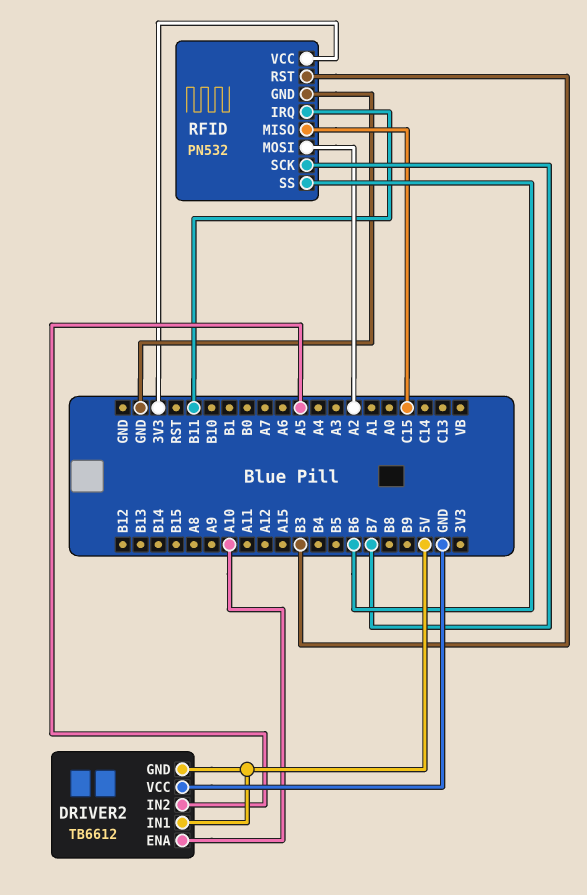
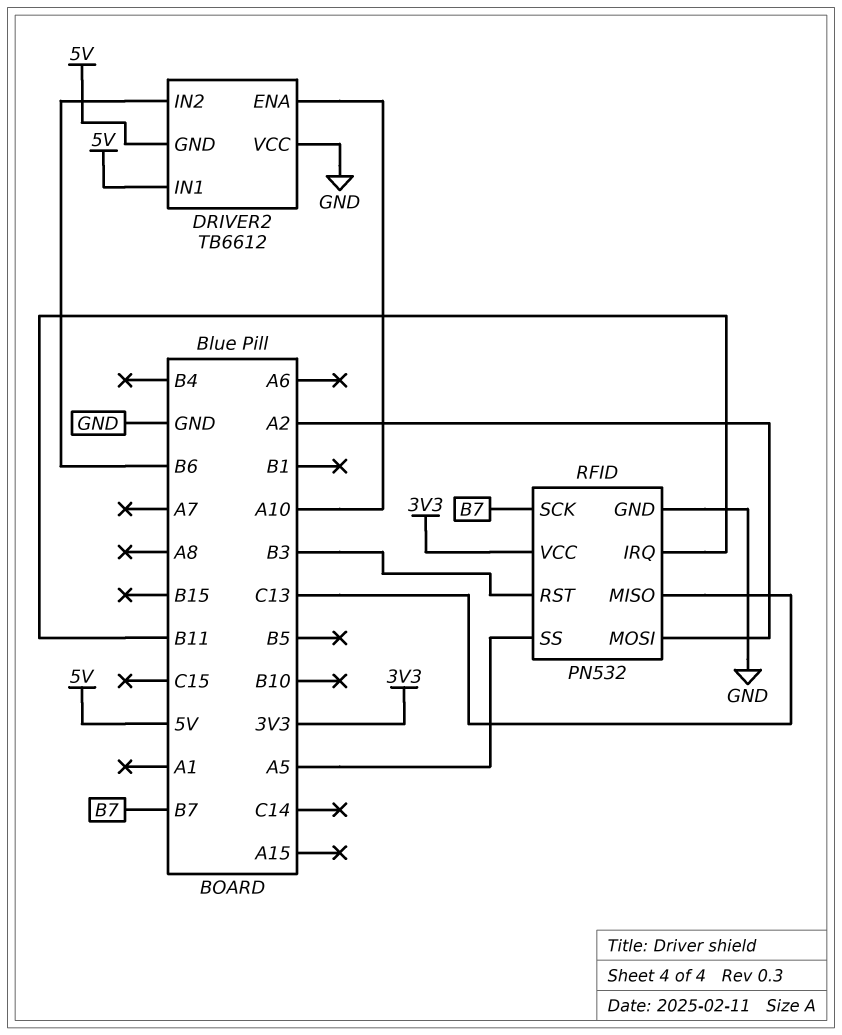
DRIVER2 pin IN2: A5 -> B6
RFID pin MISO: C15 -> C13
RFID pin SS: B6 -> A5

